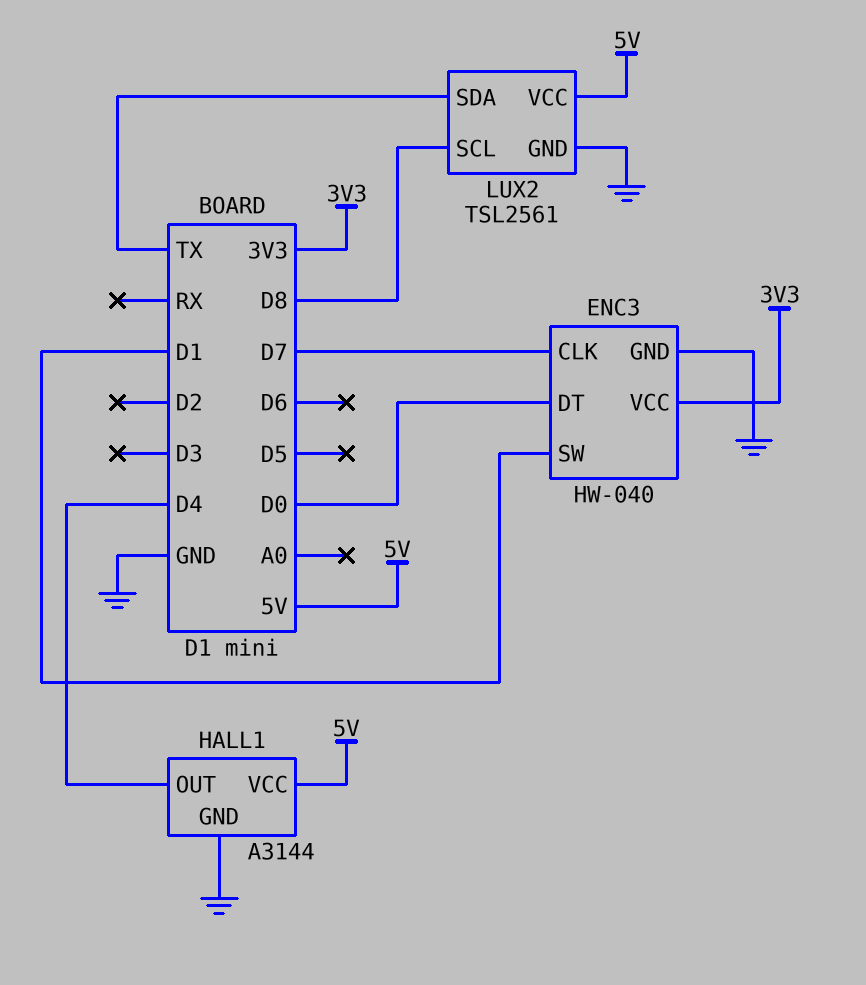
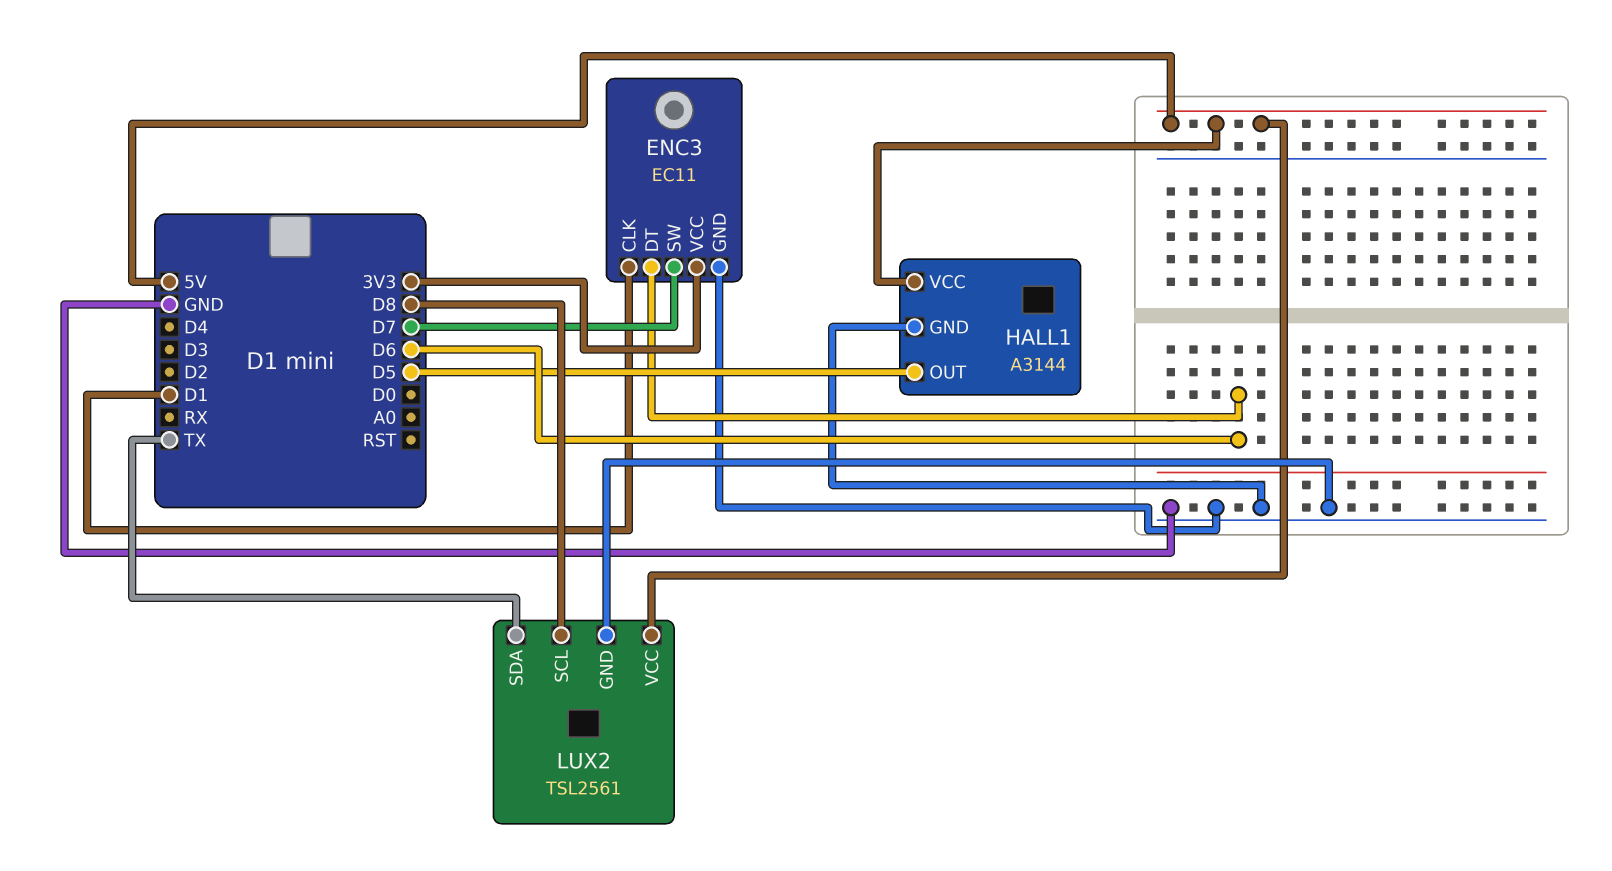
ENC3: HW-040 -> EC11
ENC3 pin CLK: D7 -> D1
ENC3 pin DT: D0 -> D6
ENC3 pin SW: D1 -> D7
HALL1 pin OUT: D4 -> D5

